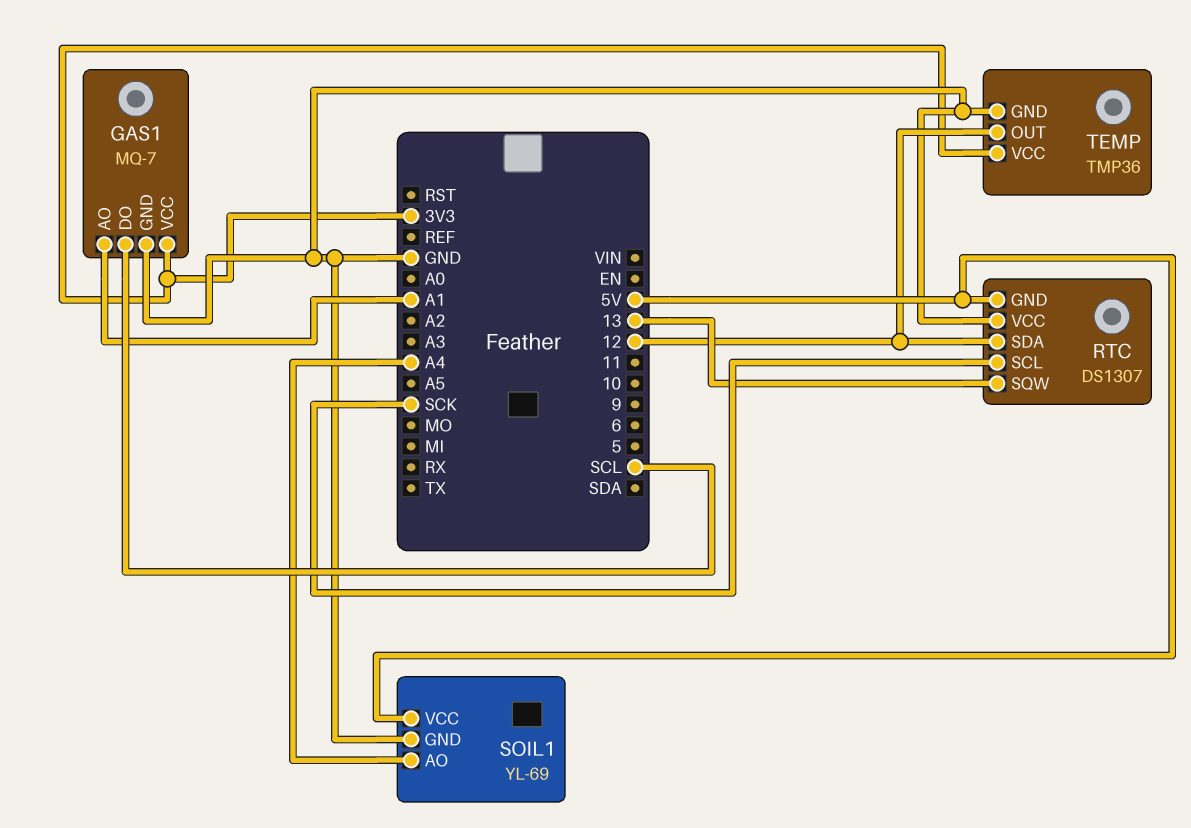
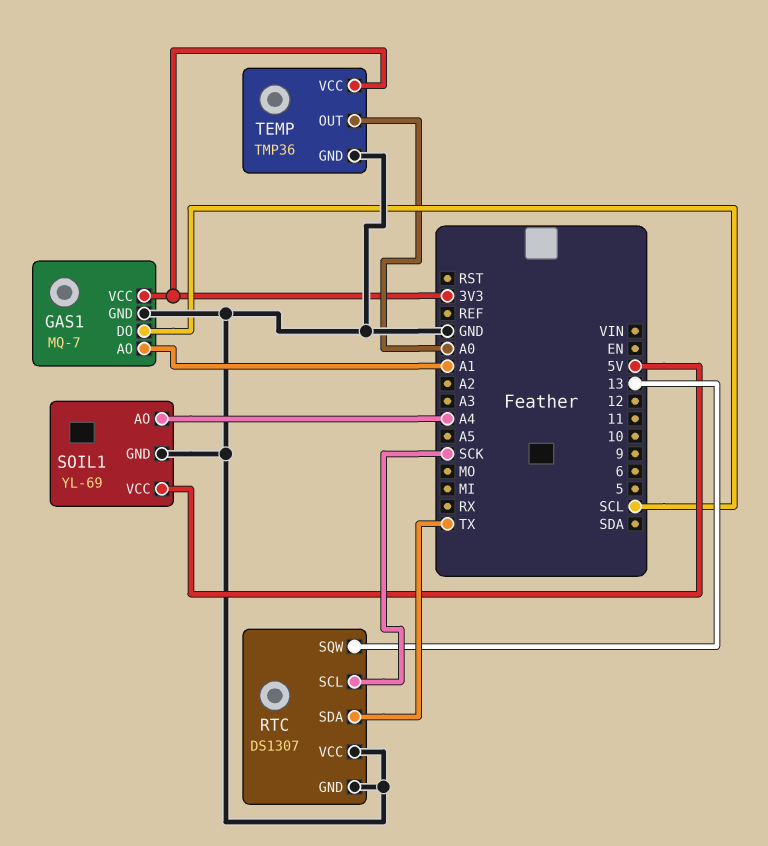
RTC pin GND: 5V -> GND
RTC pin SDA: 12 -> TX
TEMP pin OUT: 12 -> A0

